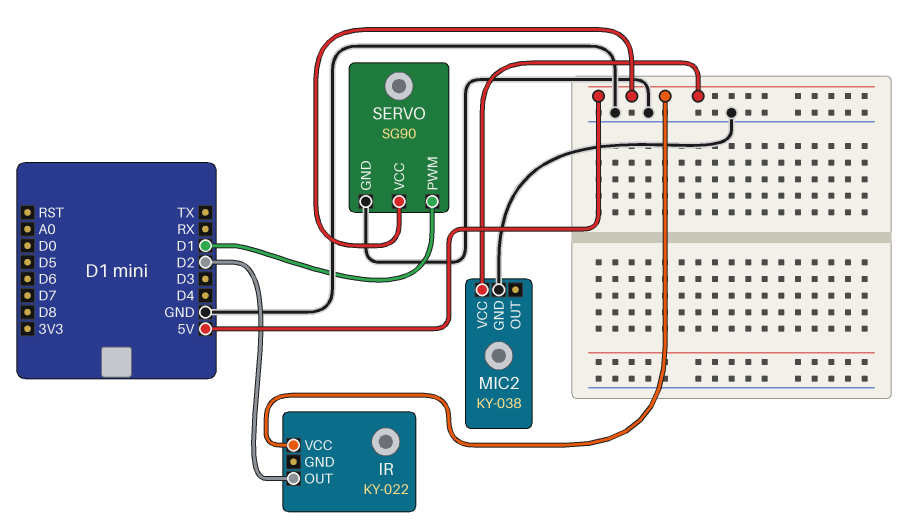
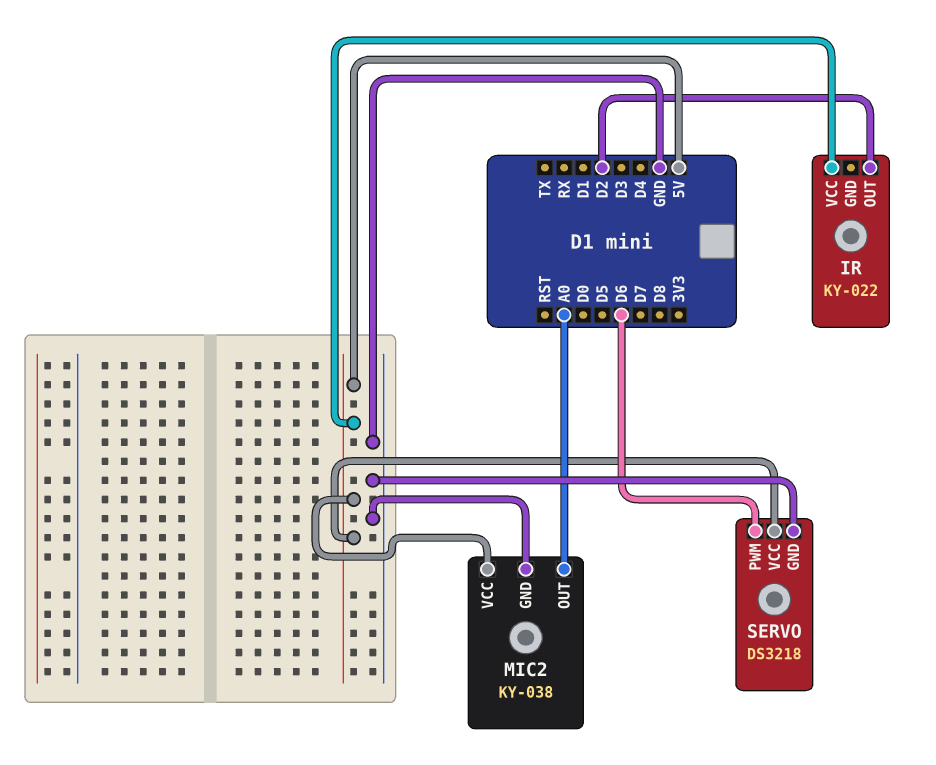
MIC2 pin OUT: none -> A0
SERVO: SG90 -> DS3218
SERVO pin PWM: D1 -> D6

